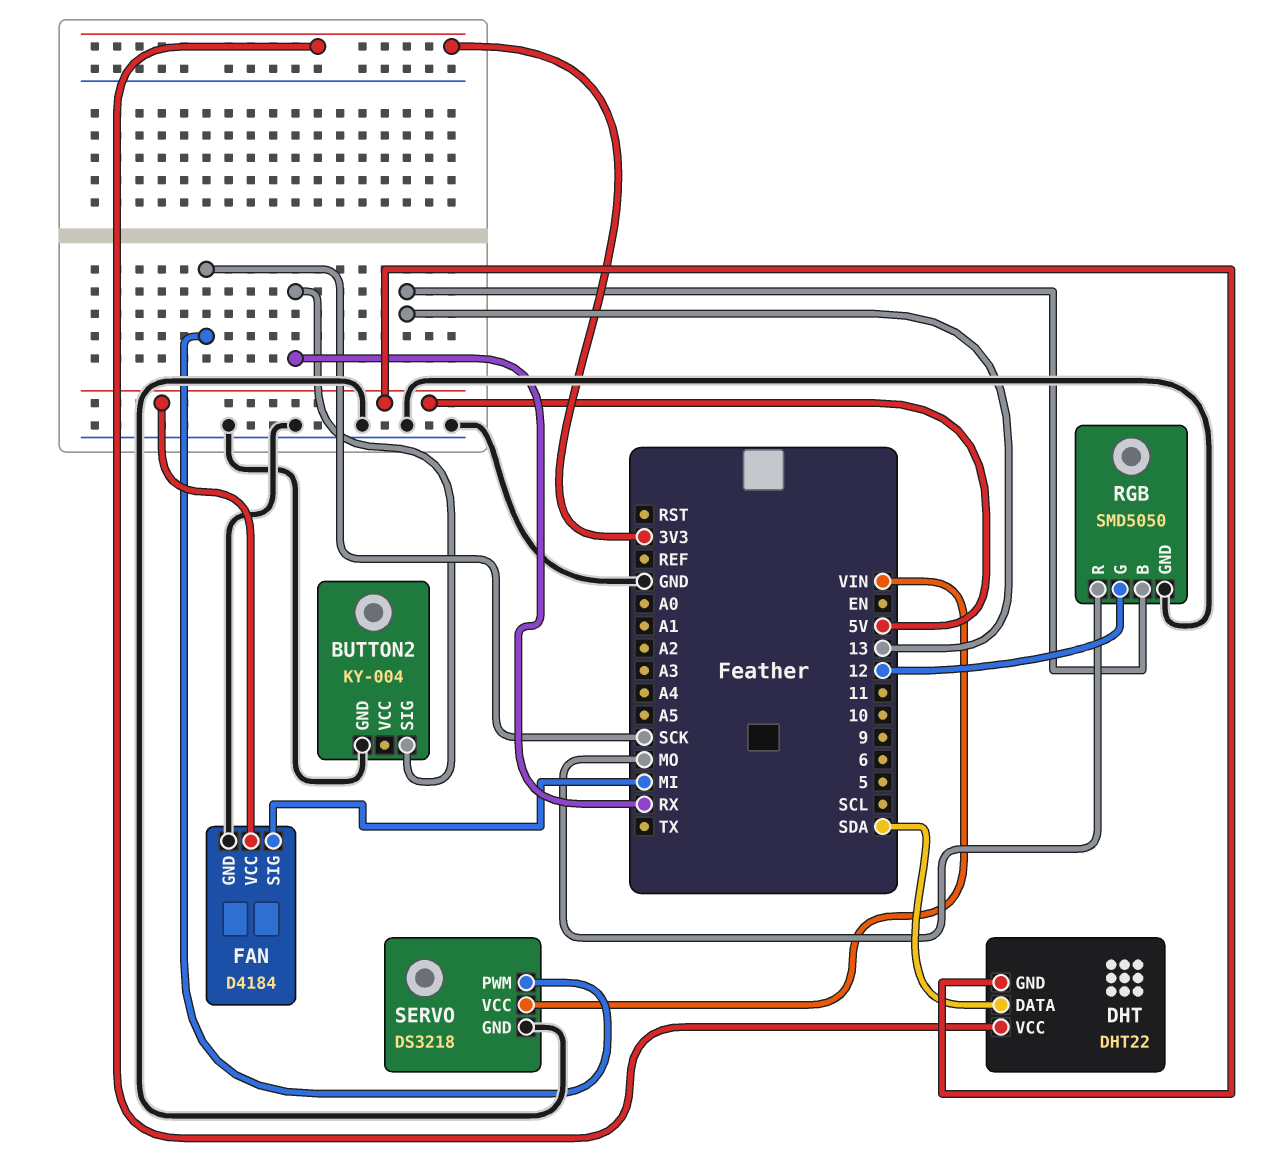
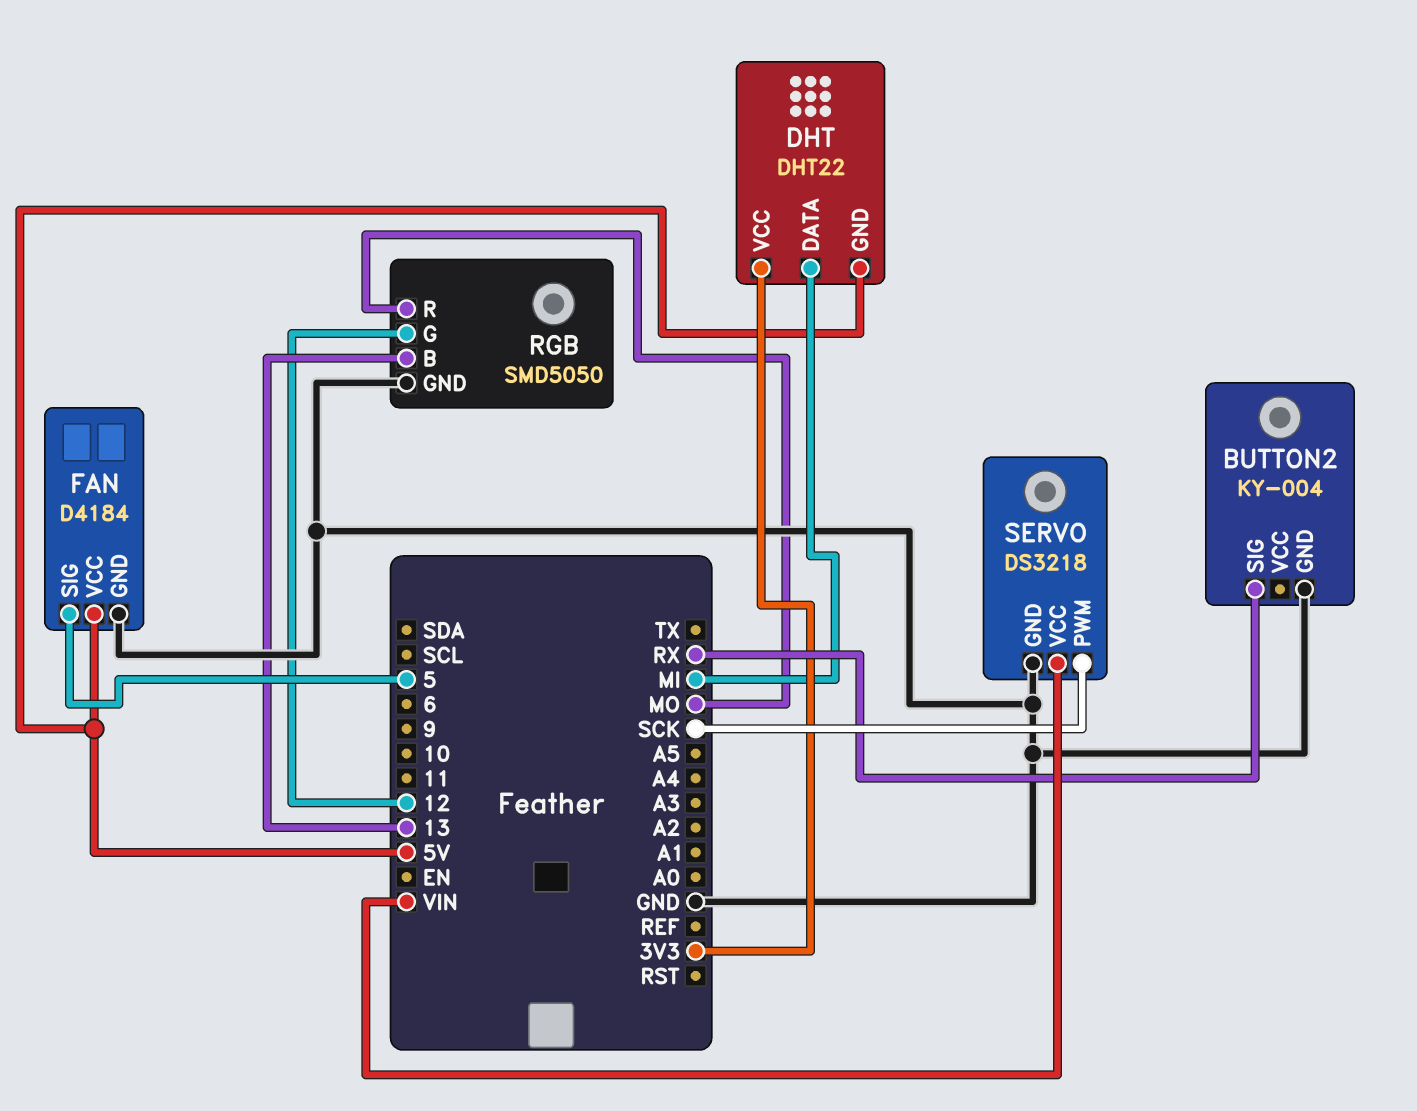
DHT pin DATA: SDA -> MI
FAN pin SIG: MI -> 5

